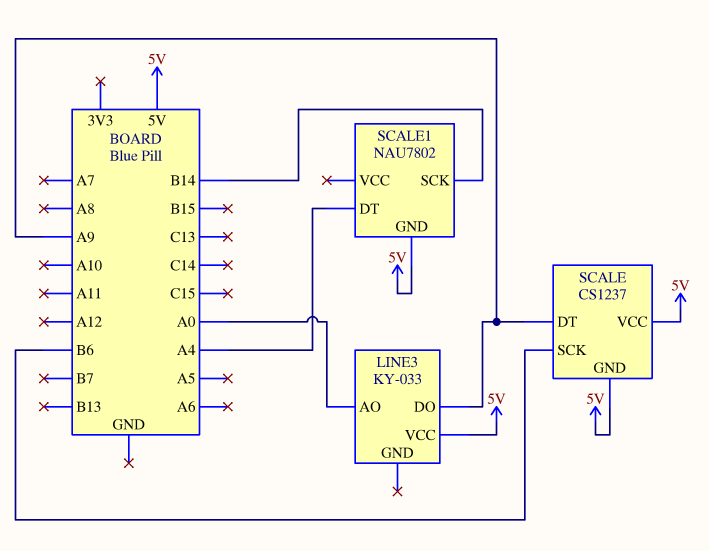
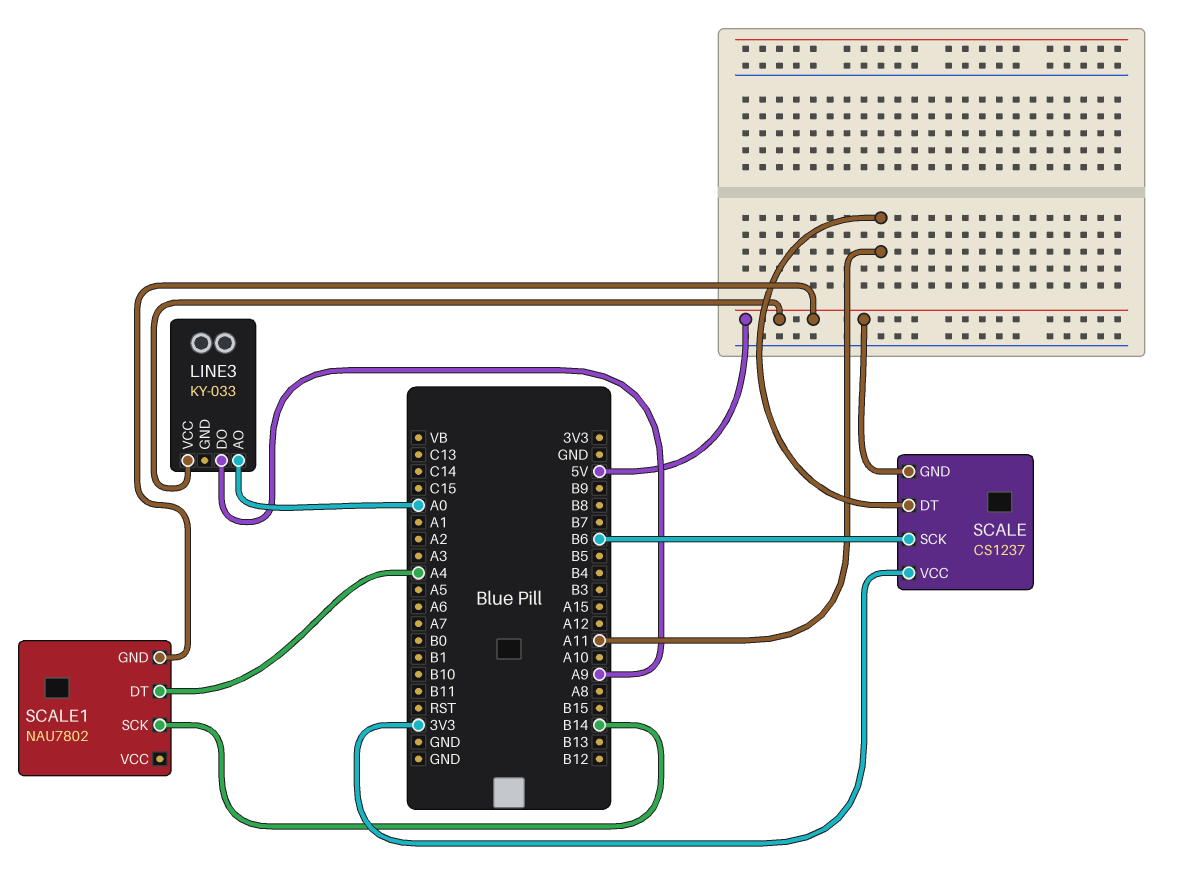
SCALE pin DT: A9 -> A11
SCALE pin VCC: 5V -> 3V3

